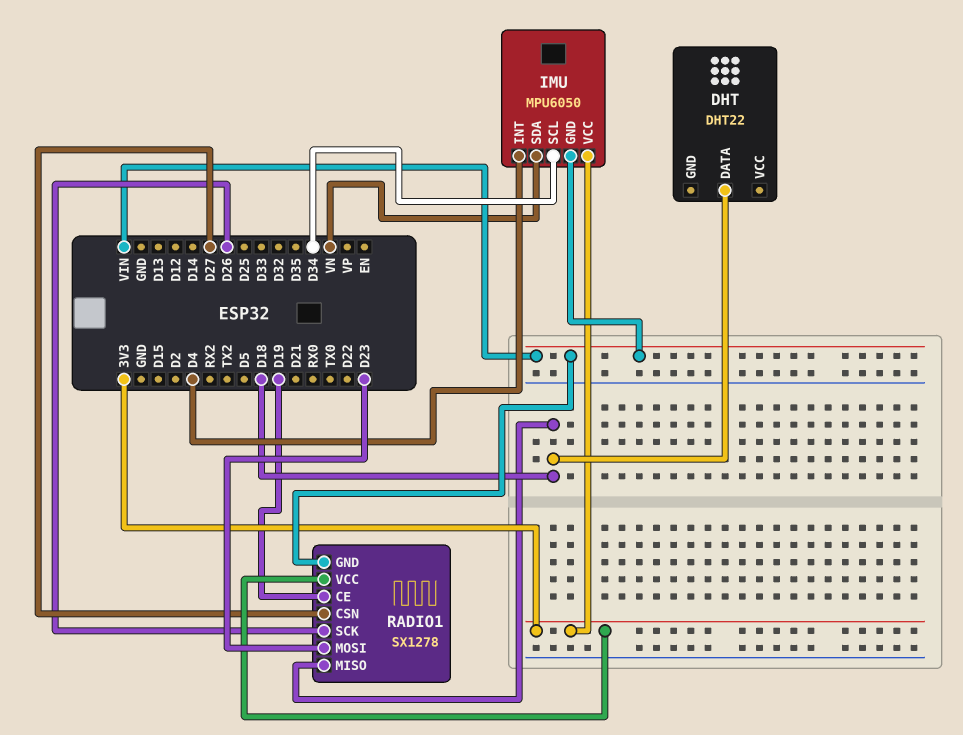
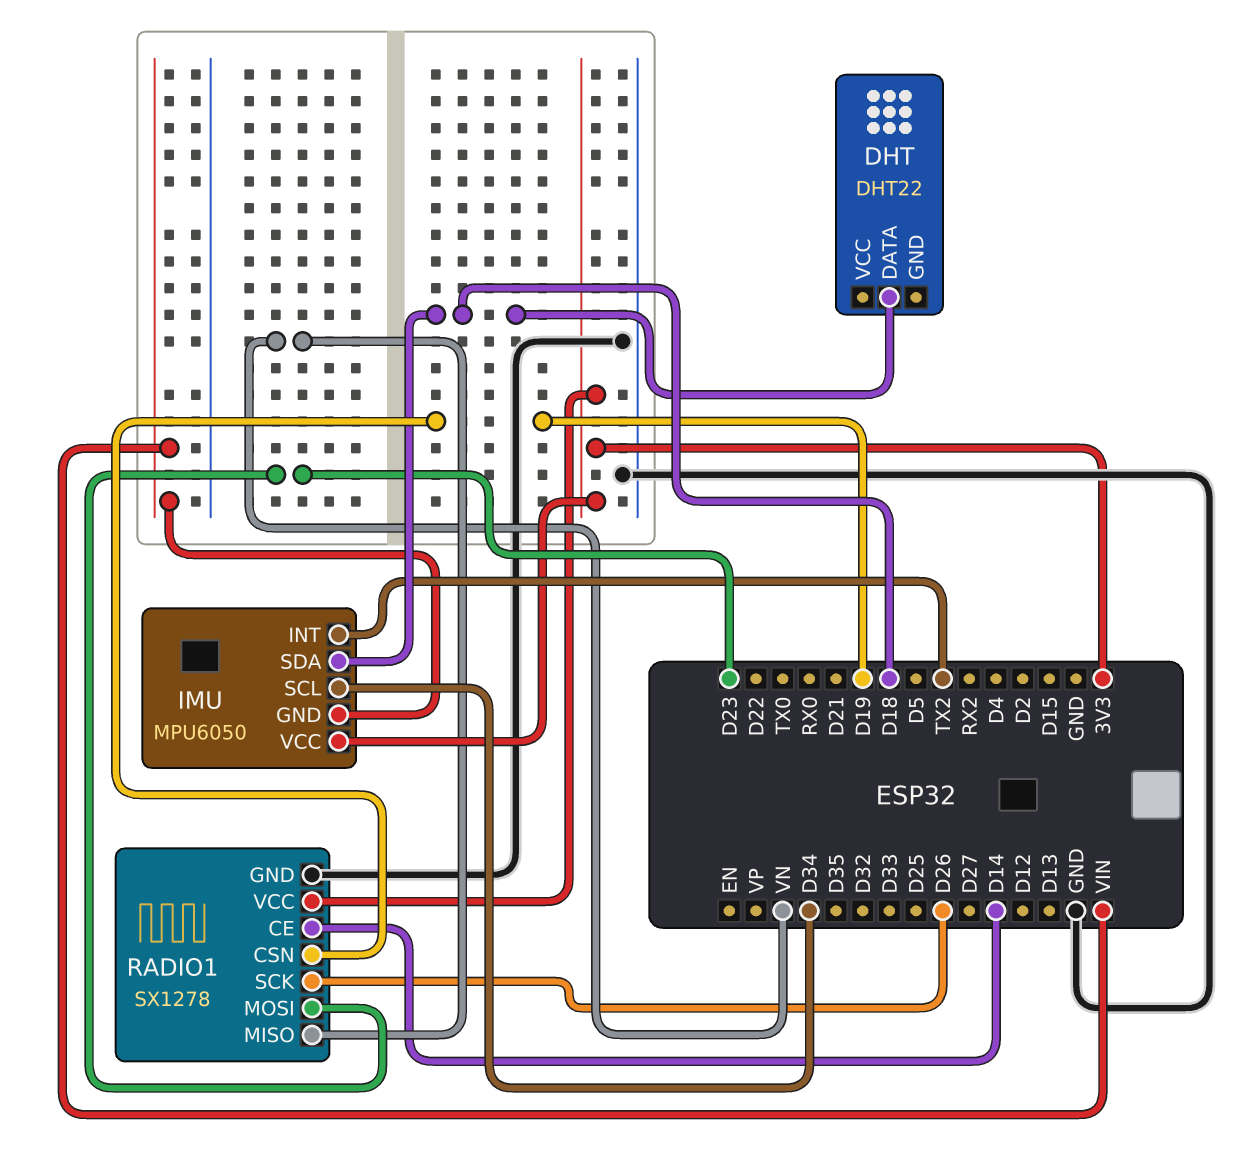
IMU pin INT: D4 -> TX2
IMU pin SDA: VN -> D18
RADIO1 pin CE: D19 -> D14
RADIO1 pin CSN: D27 -> D19
RADIO1 pin GND: VIN -> GND
RADIO1 pin MISO: D18 -> VN

